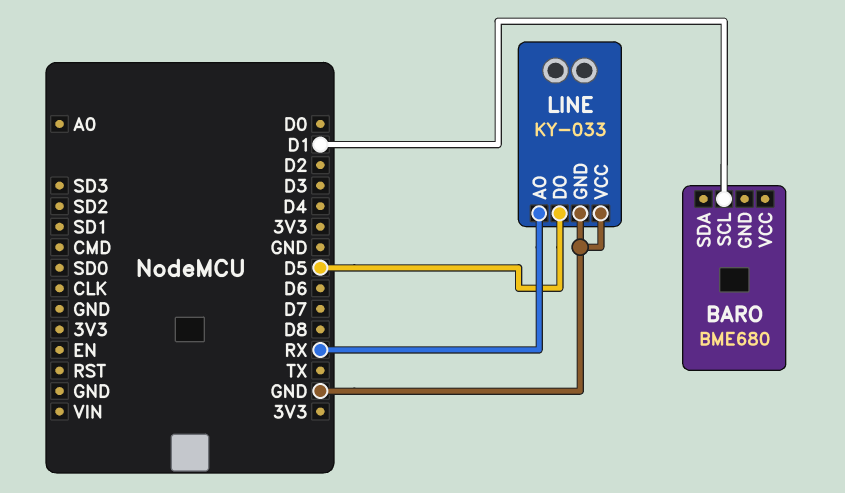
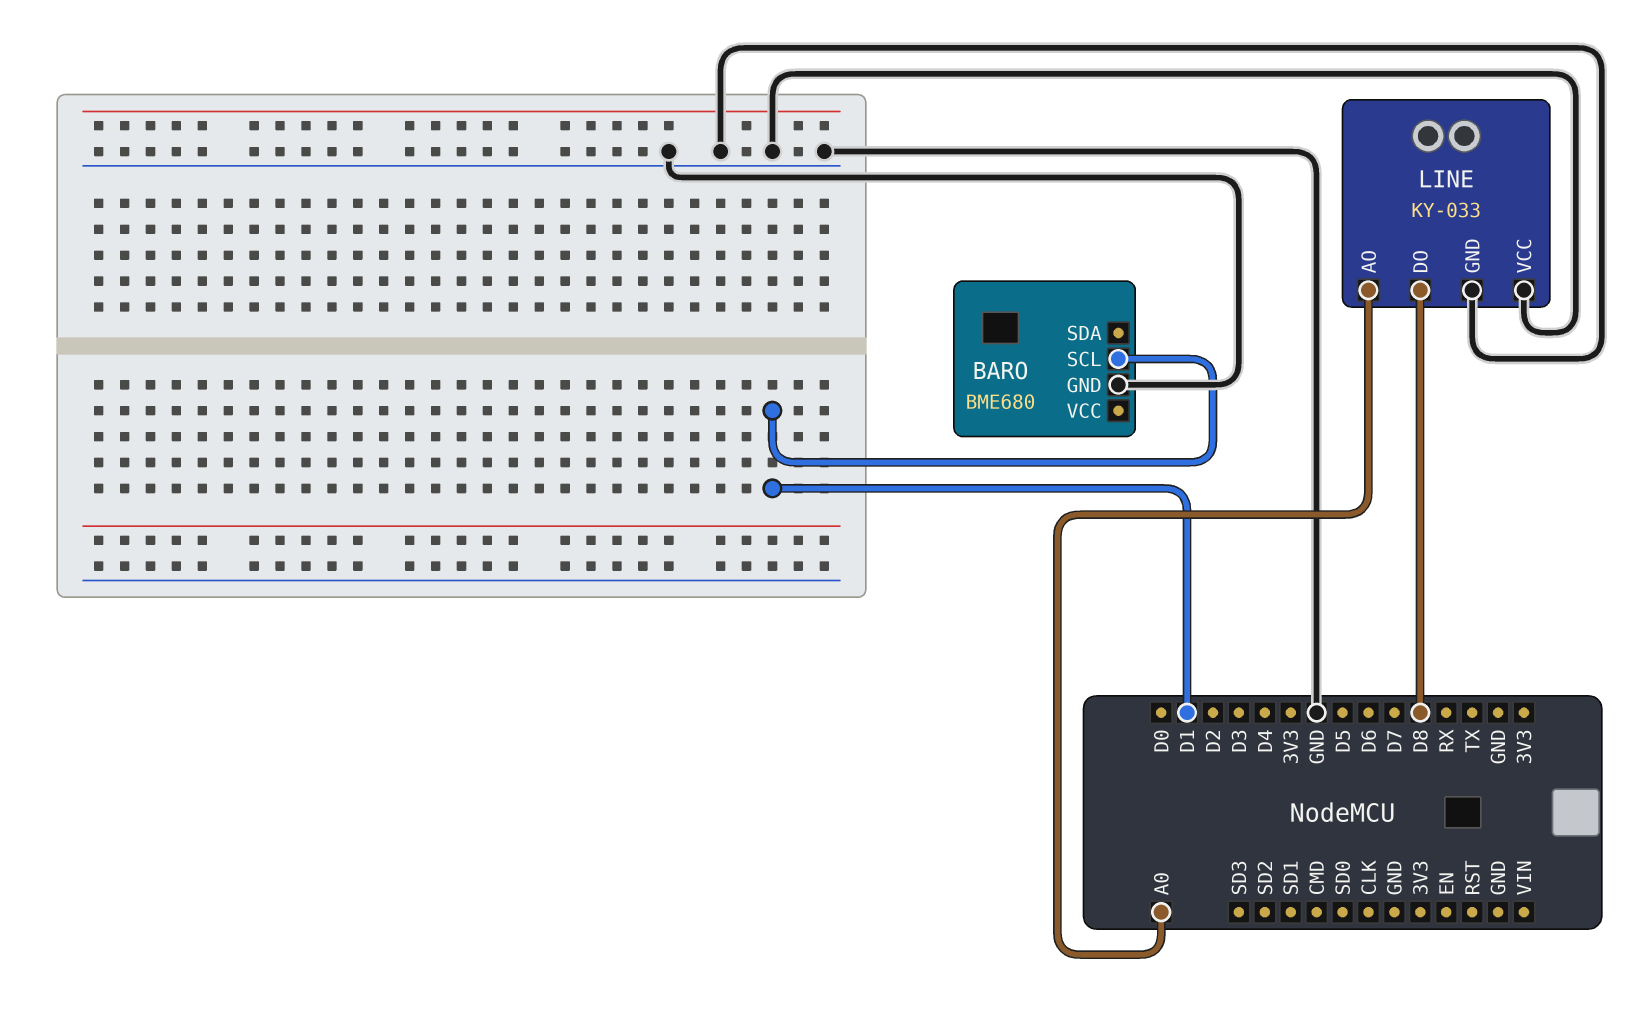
BARO pin GND: none -> GND
LINE pin AO: RX -> A0
LINE pin DO: D5 -> D8

